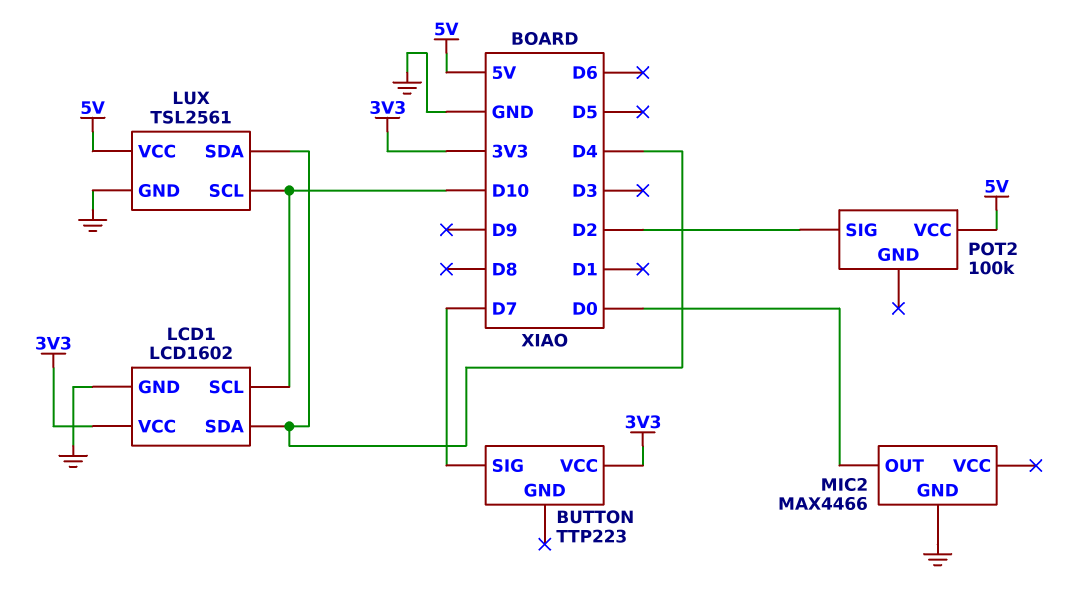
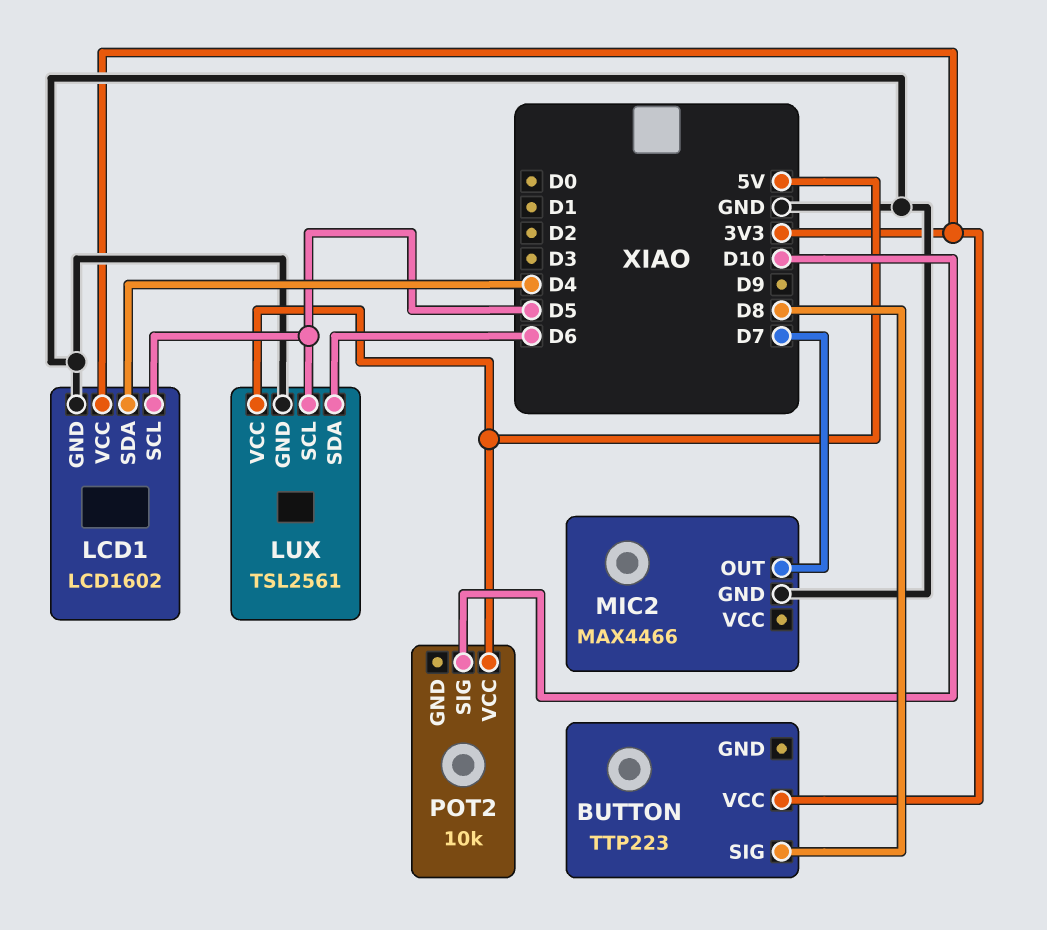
BUTTON pin SIG: D7 -> D8
LCD1 pin SCL: D10 -> D5
LUX pin SCL: D10 -> D5
LUX pin SDA: D4 -> D6
MIC2 pin OUT: D0 -> D7
POT2: 100k -> 10k
POT2 pin SIG: D2 -> D10

